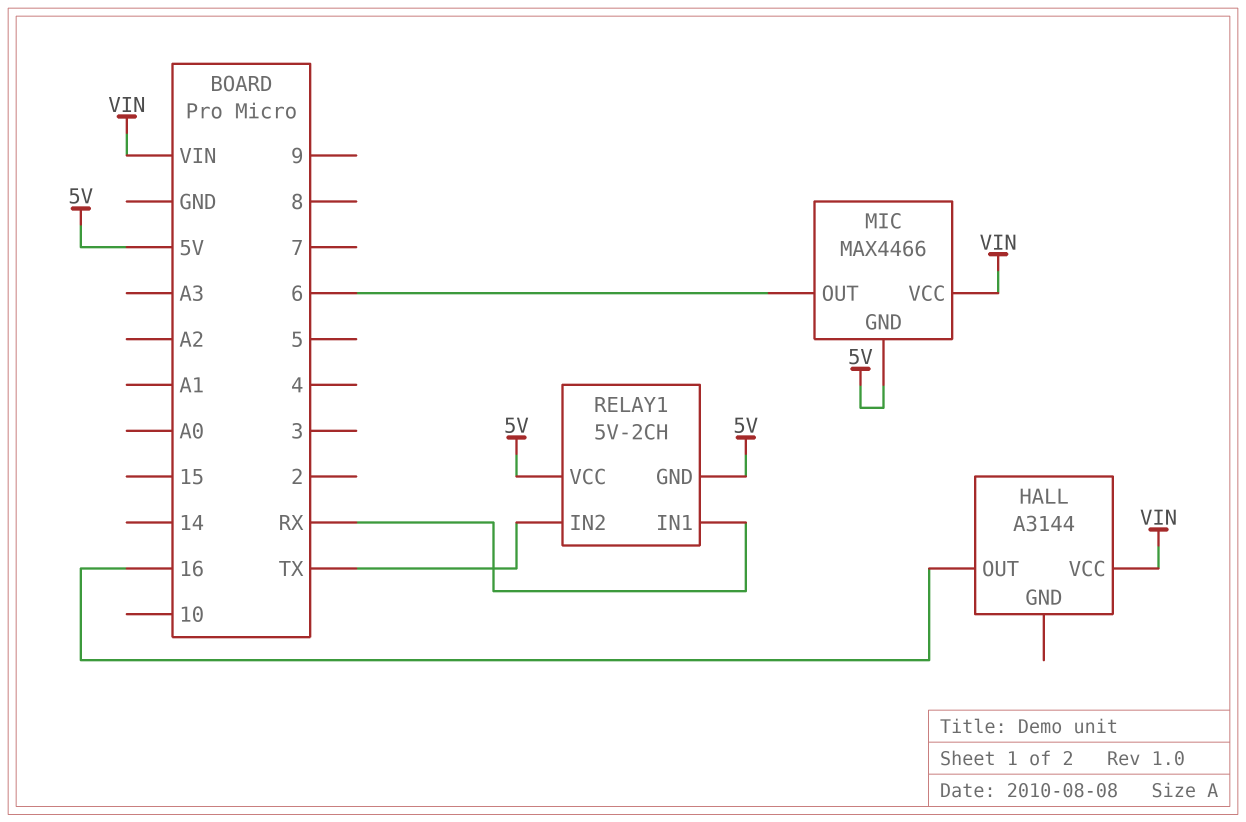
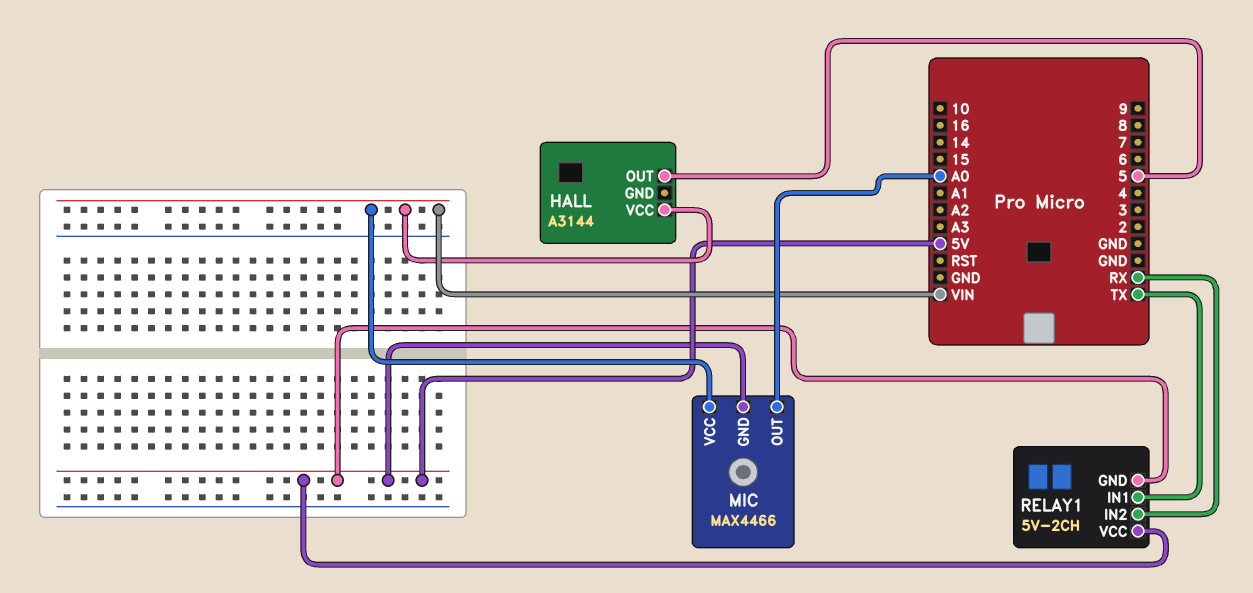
HALL pin OUT: 16 -> 5
MIC pin OUT: 6 -> A0
RELAY1 pin IN1: RX -> TX
RELAY1 pin IN2: TX -> RX

